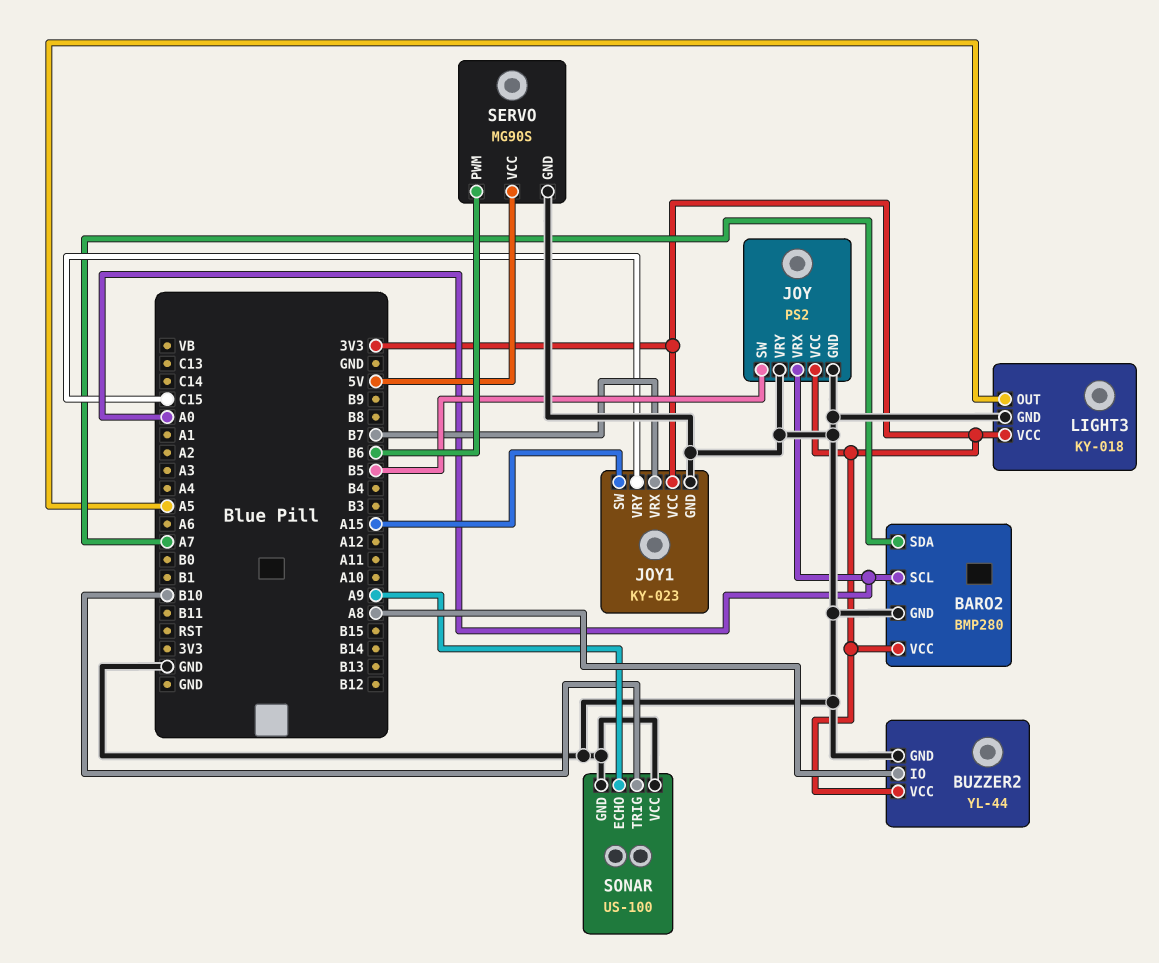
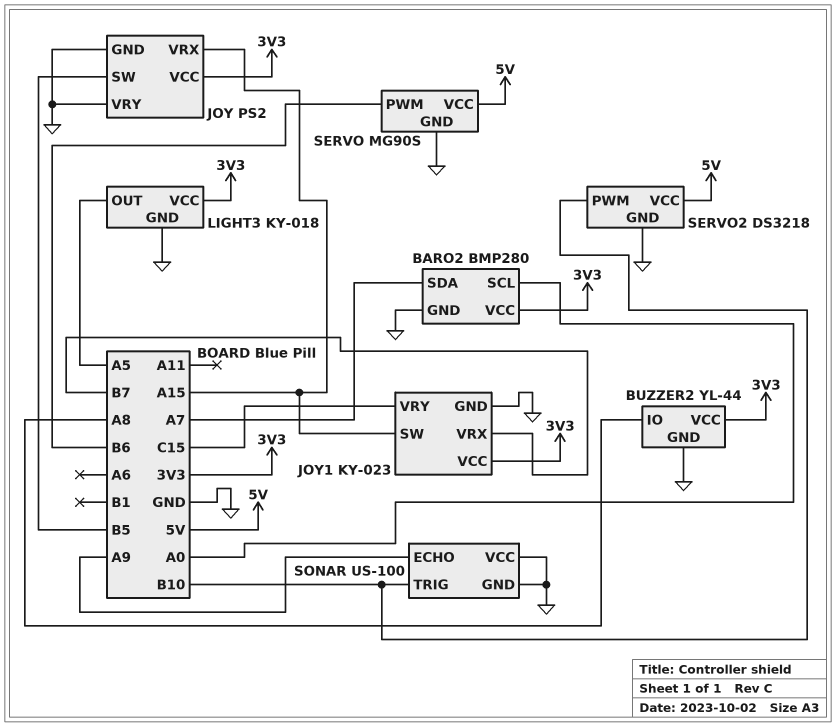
JOY pin VRX: A0 -> A15
SERVO2: none -> DS3218
SERVO2 pin GND: none -> GND
SERVO2 pin PWM: none -> B10
SERVO2 pin VCC: none -> 5V

